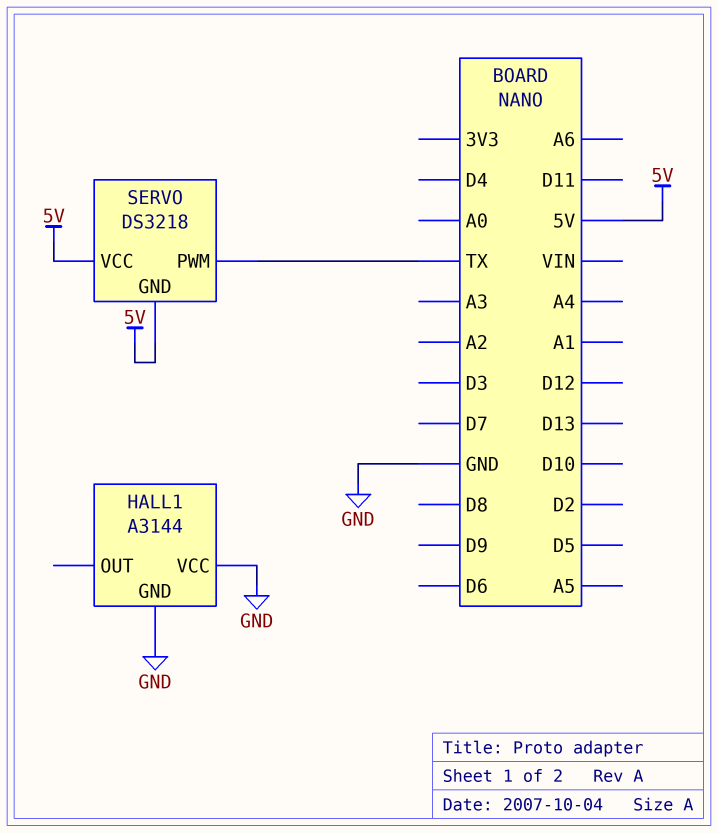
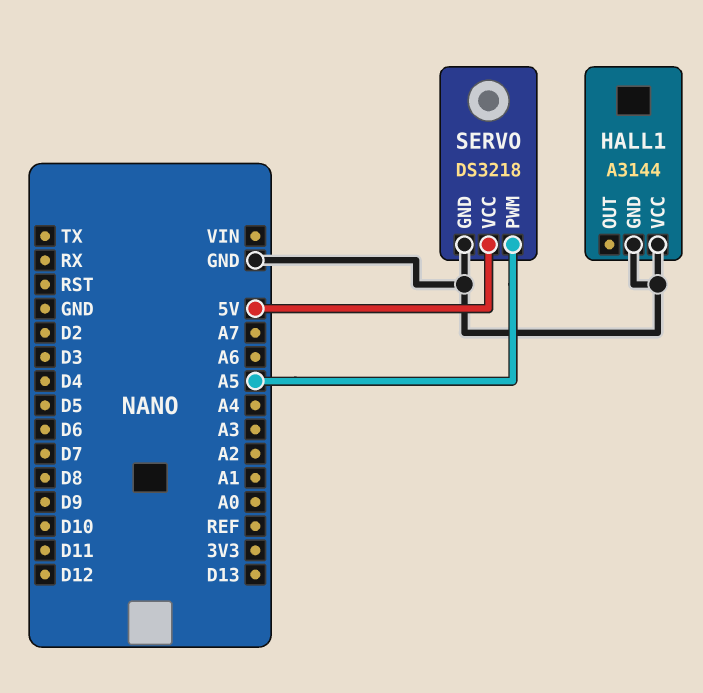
SERVO pin GND: 5V -> GND
SERVO pin PWM: TX -> A5

